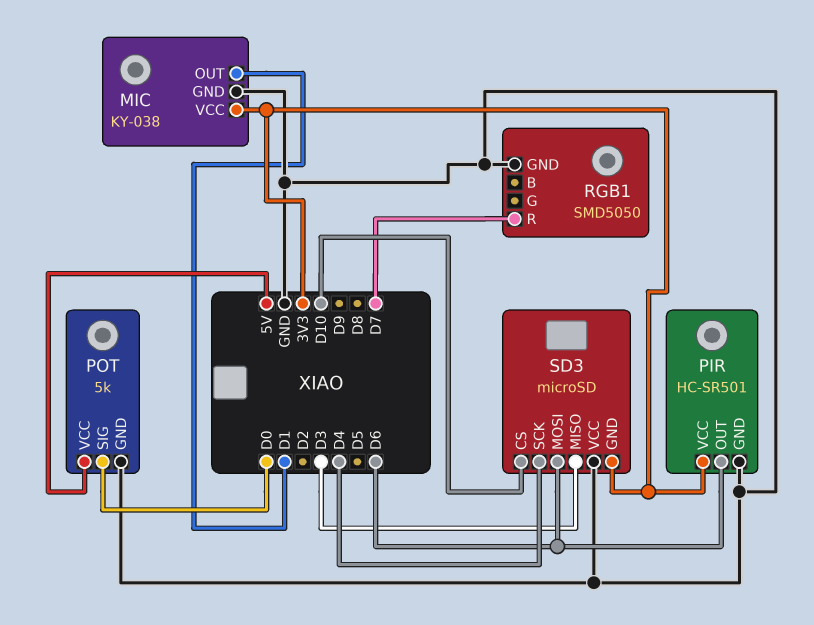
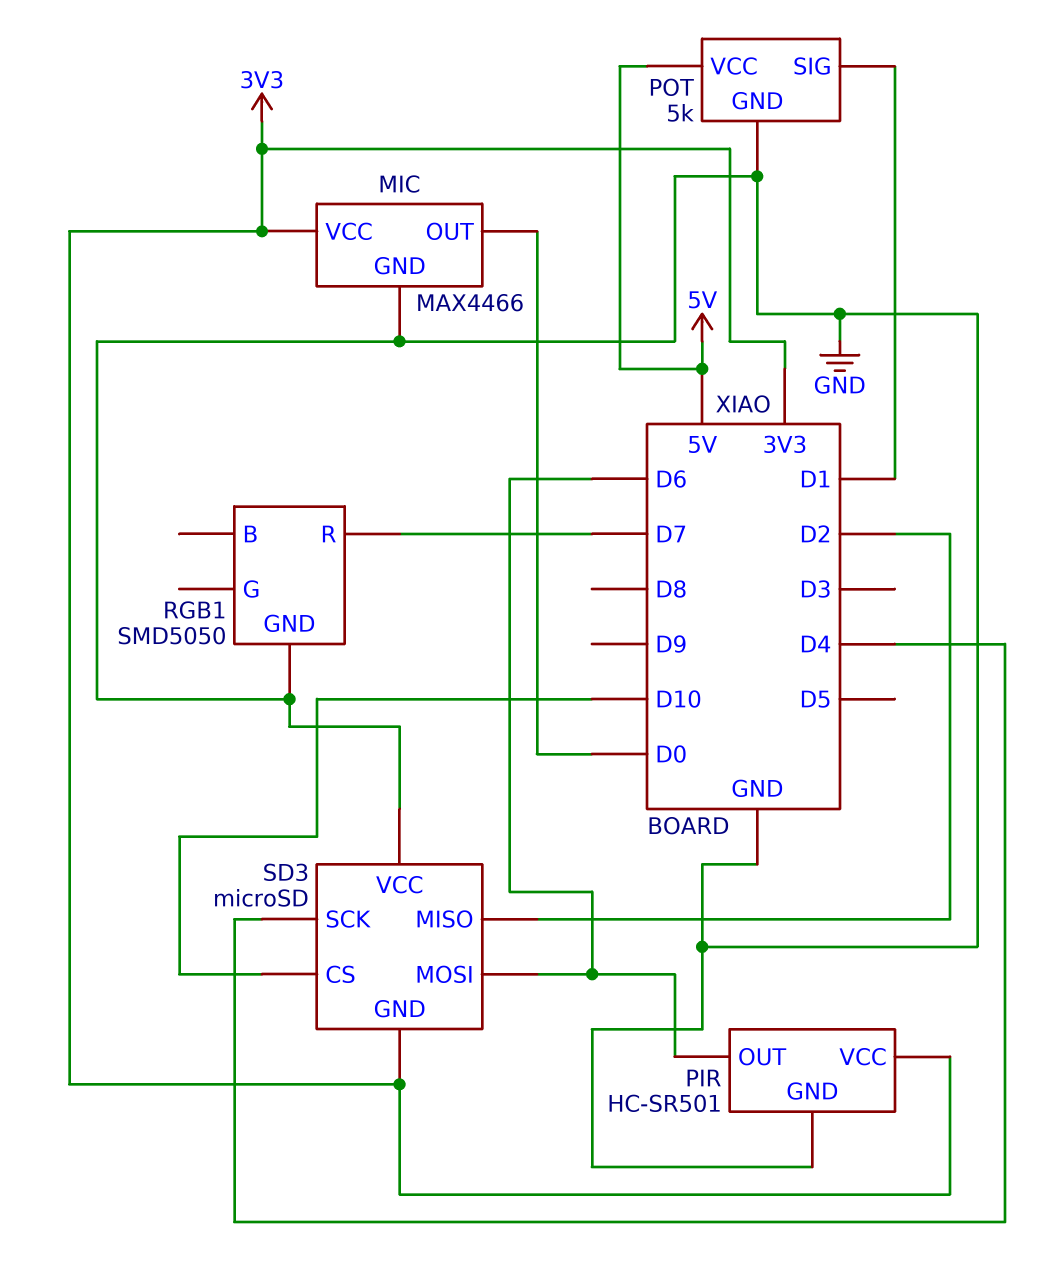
MIC: KY-038 -> MAX4466
MIC pin OUT: D1 -> D0
POT pin SIG: D0 -> D1
SD3 pin MISO: D3 -> D2

